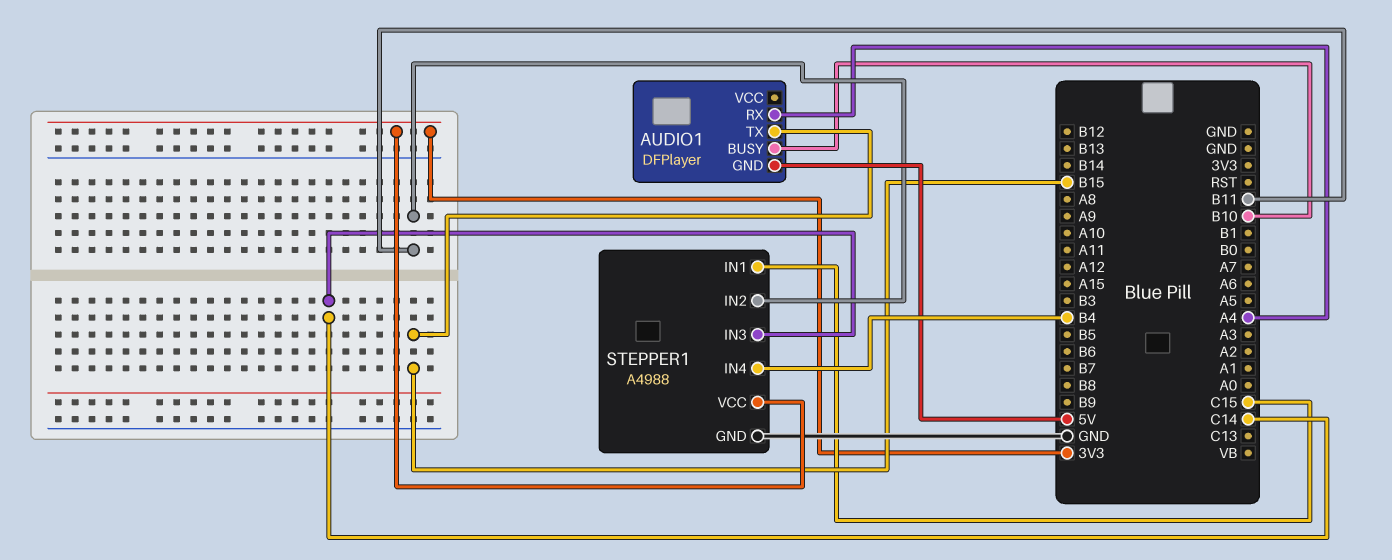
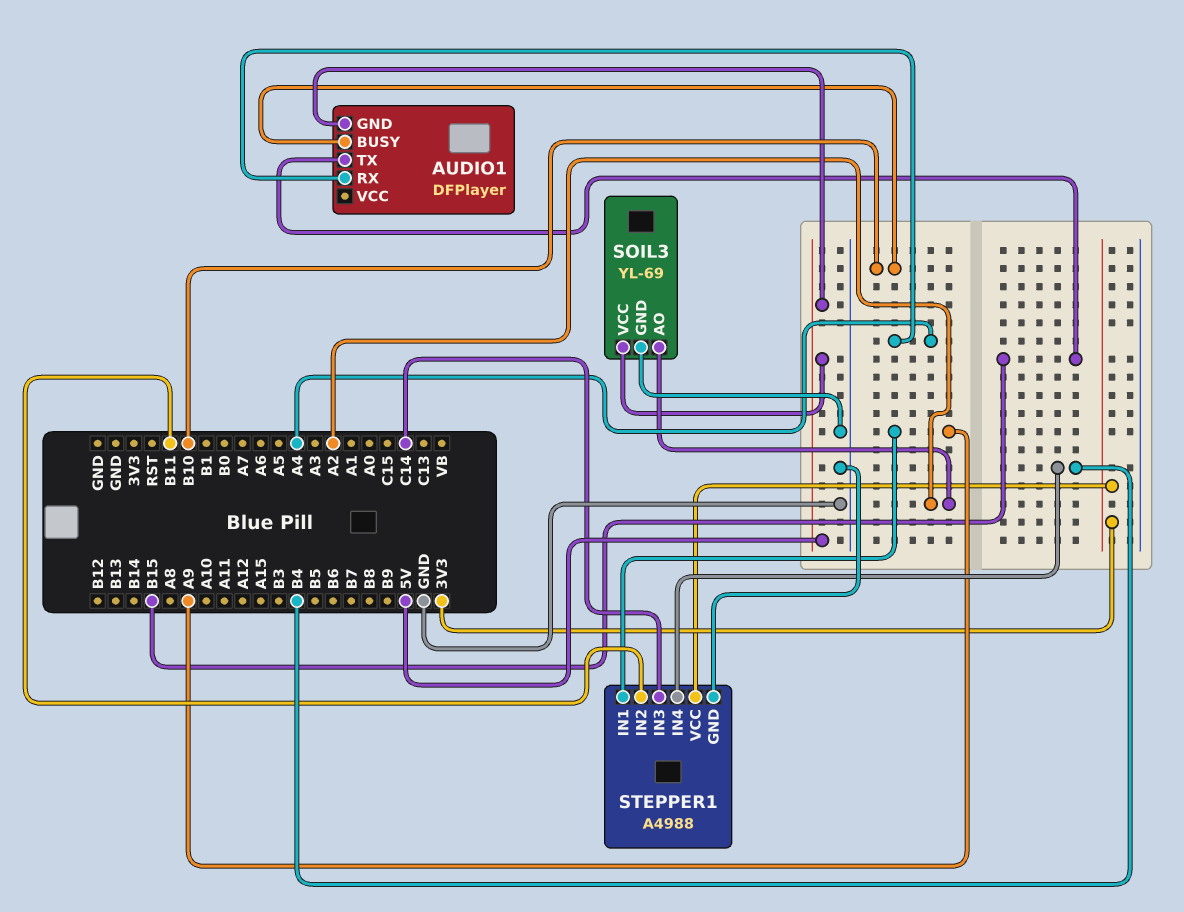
SOIL3: none -> YL-69
SOIL3 pin AO: none -> A2
SOIL3 pin GND: none -> GND
SOIL3 pin VCC: none -> 5V
STEPPER1 pin IN1: C15 -> A9

